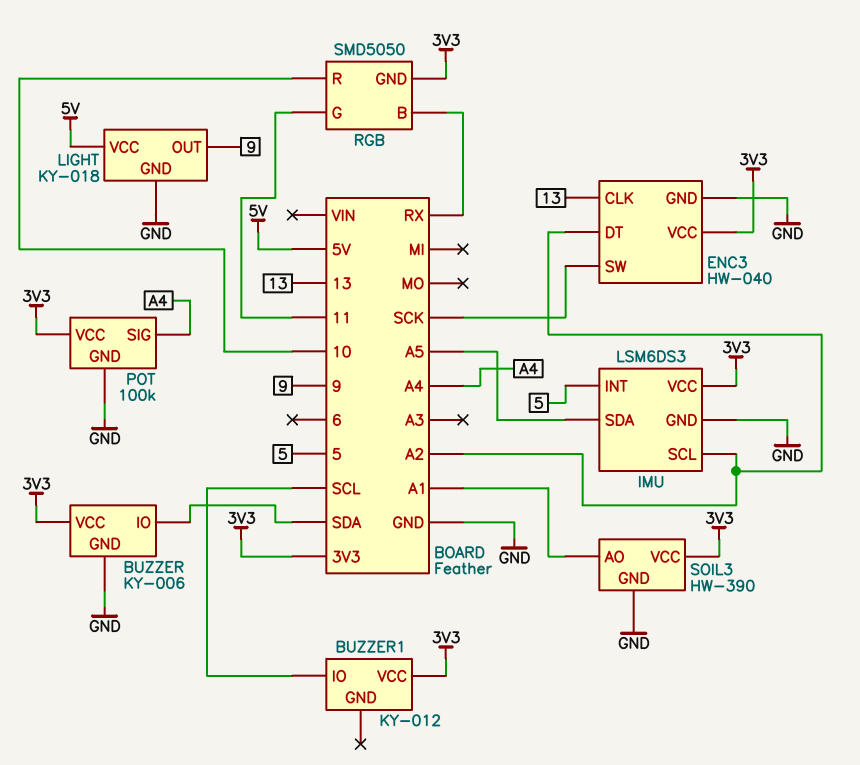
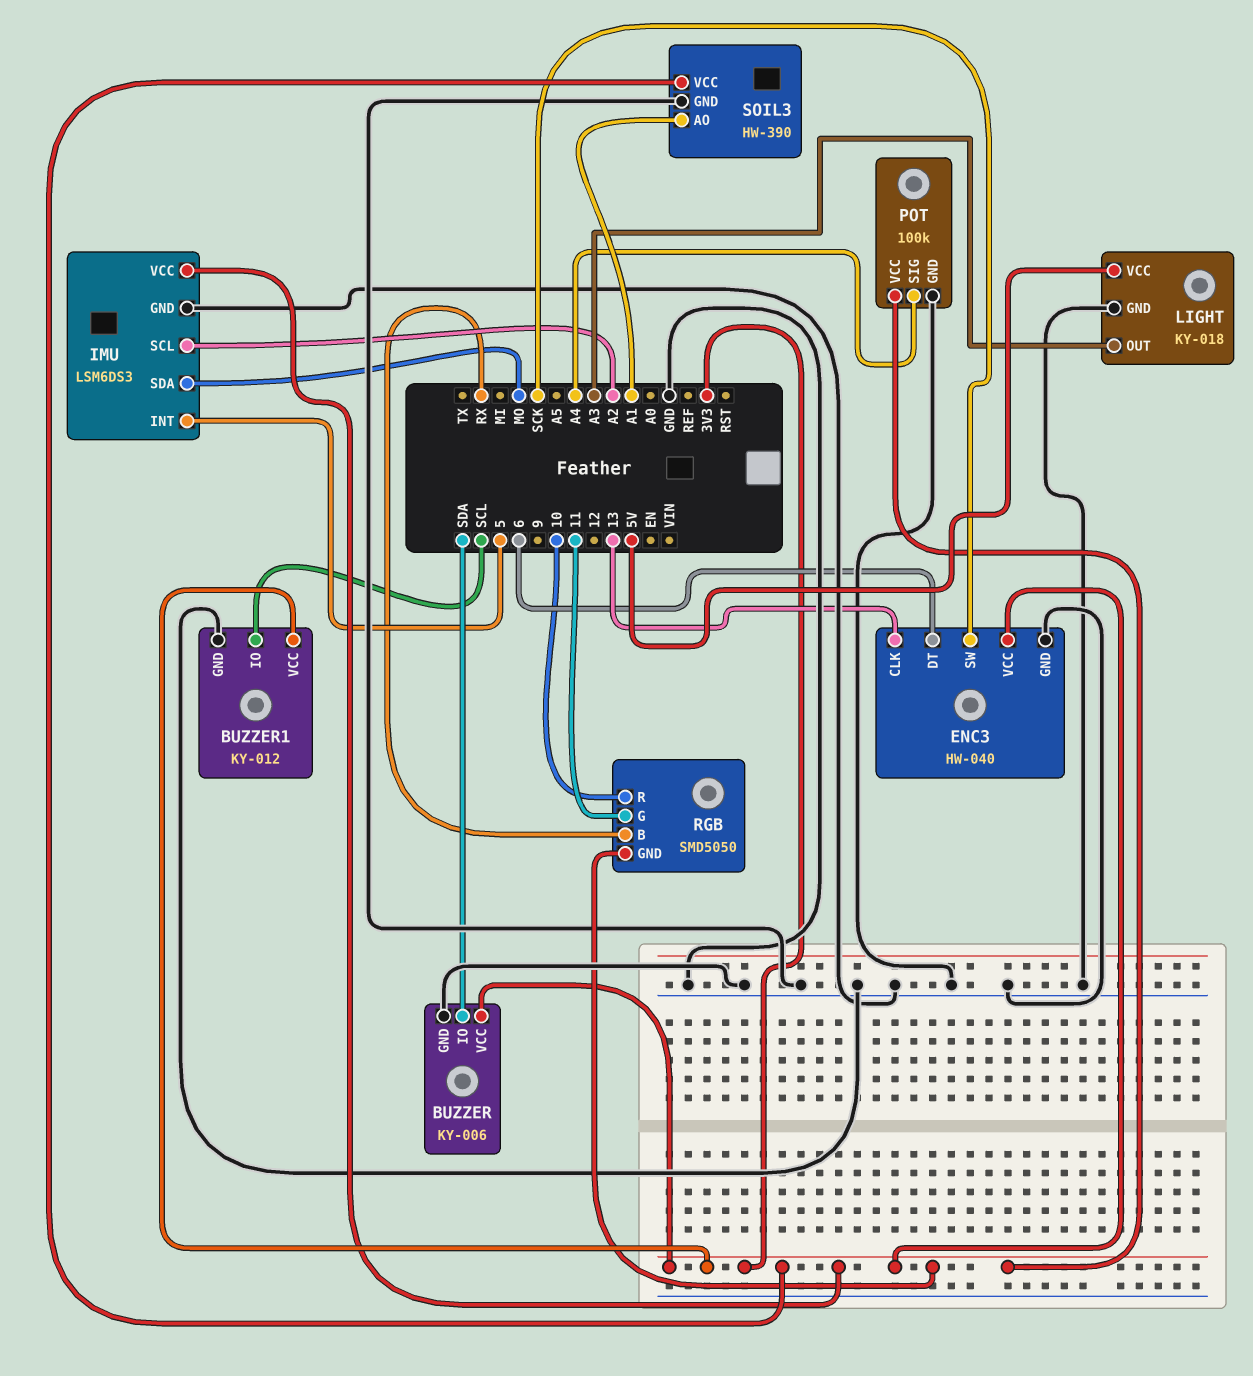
BUZZER1 pin GND: none -> GND
ENC3 pin DT: A2 -> 6
IMU pin SDA: A5 -> MO
LIGHT pin OUT: 9 -> A3

